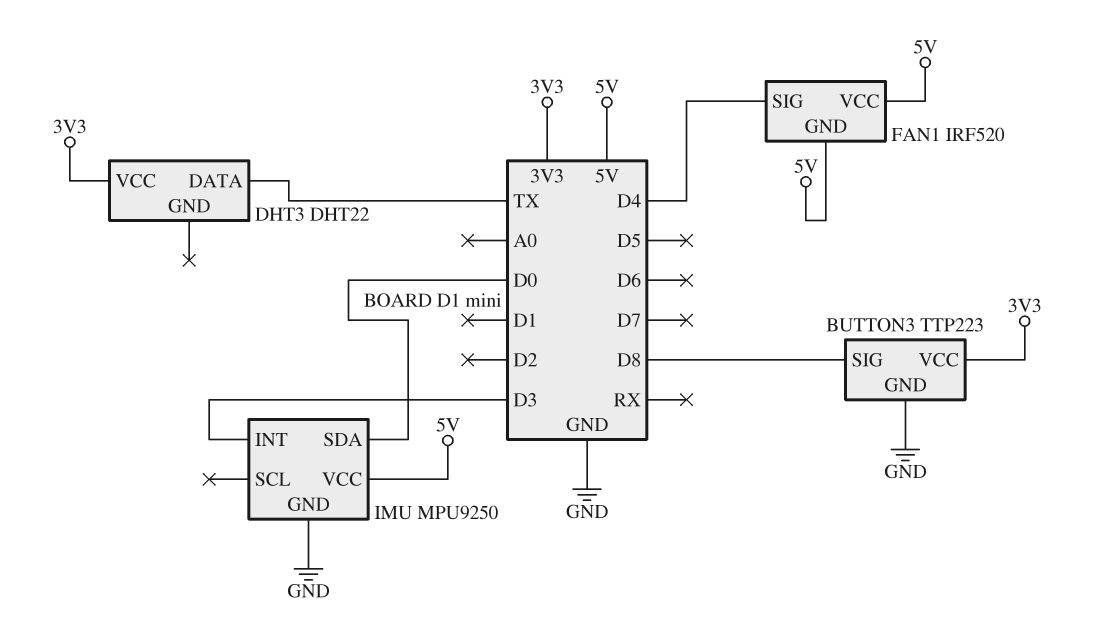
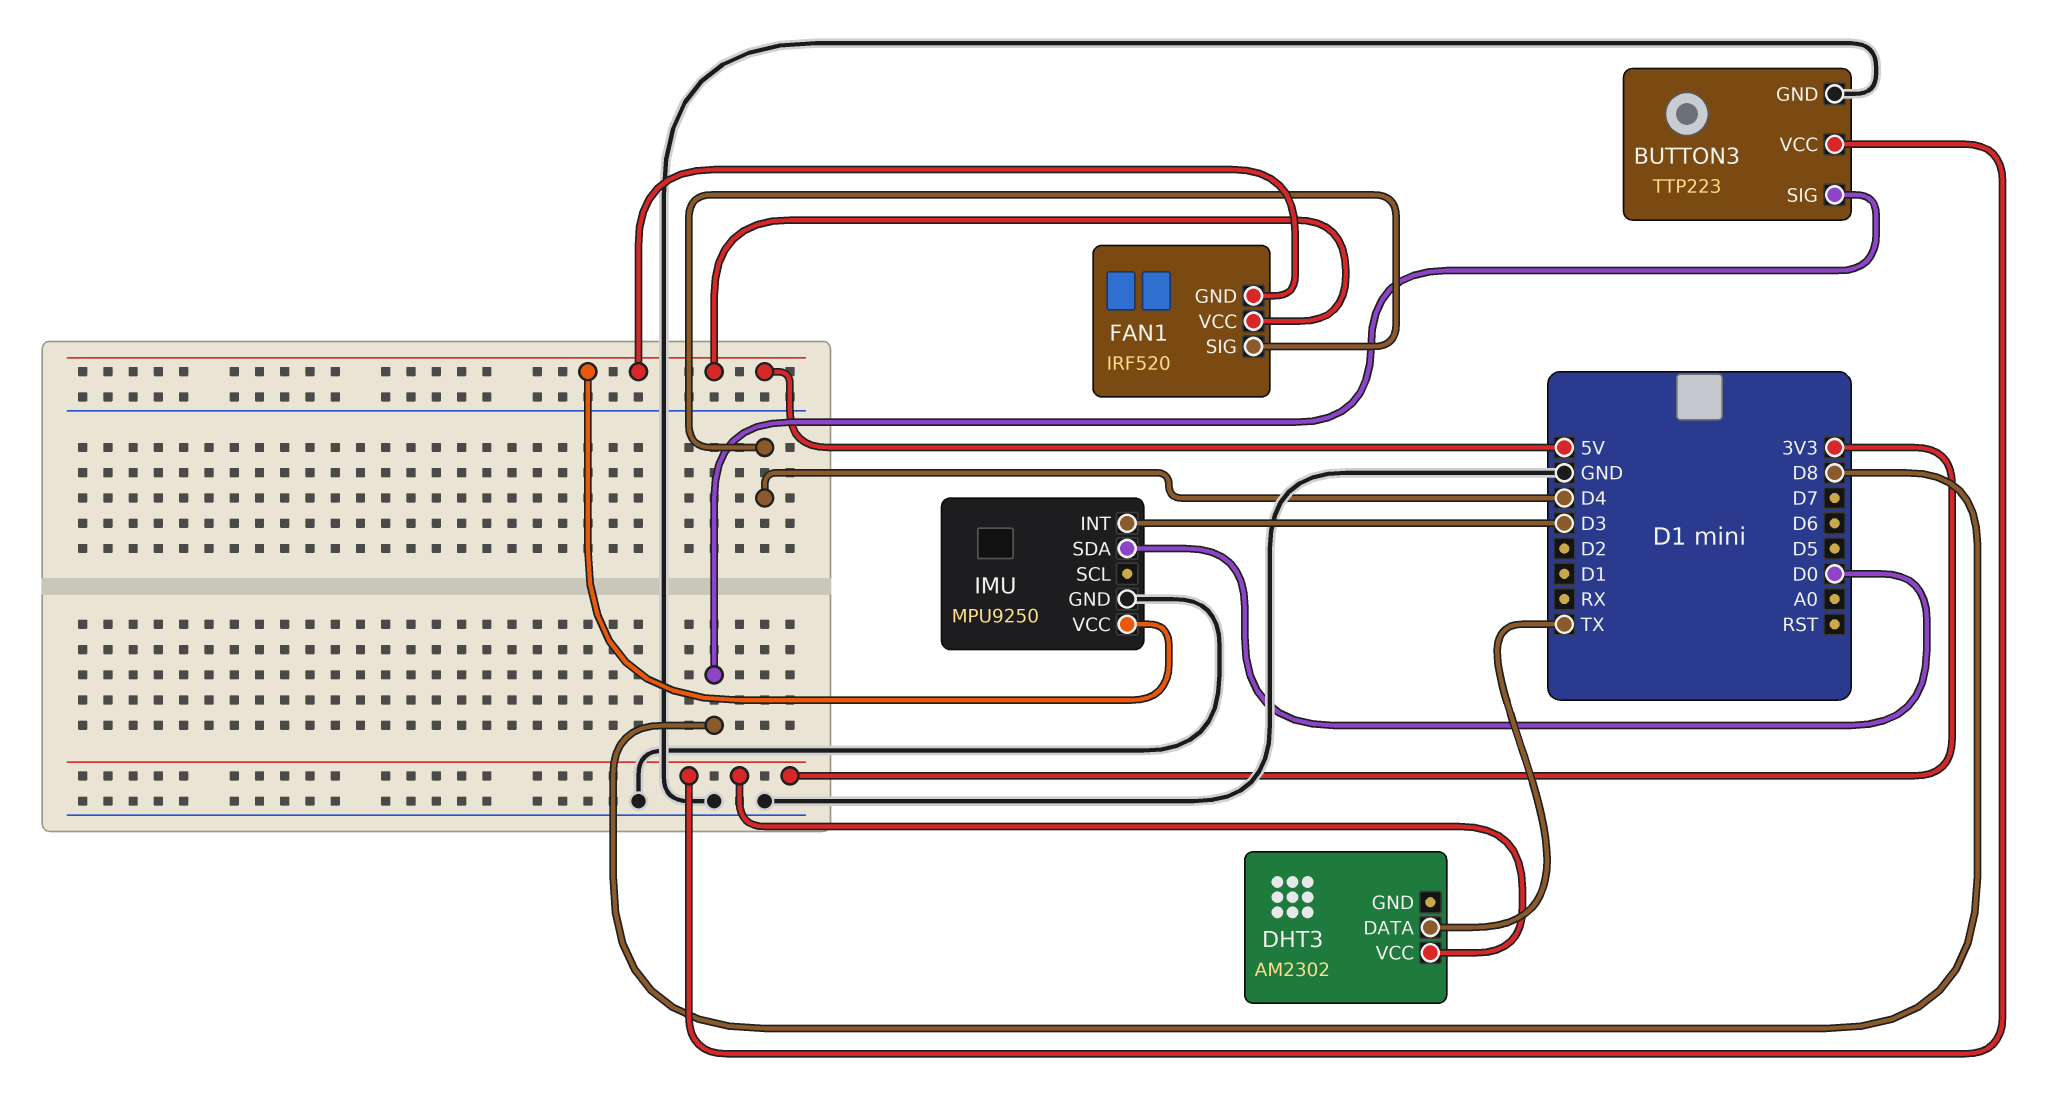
DHT3: DHT22 -> AM2302

